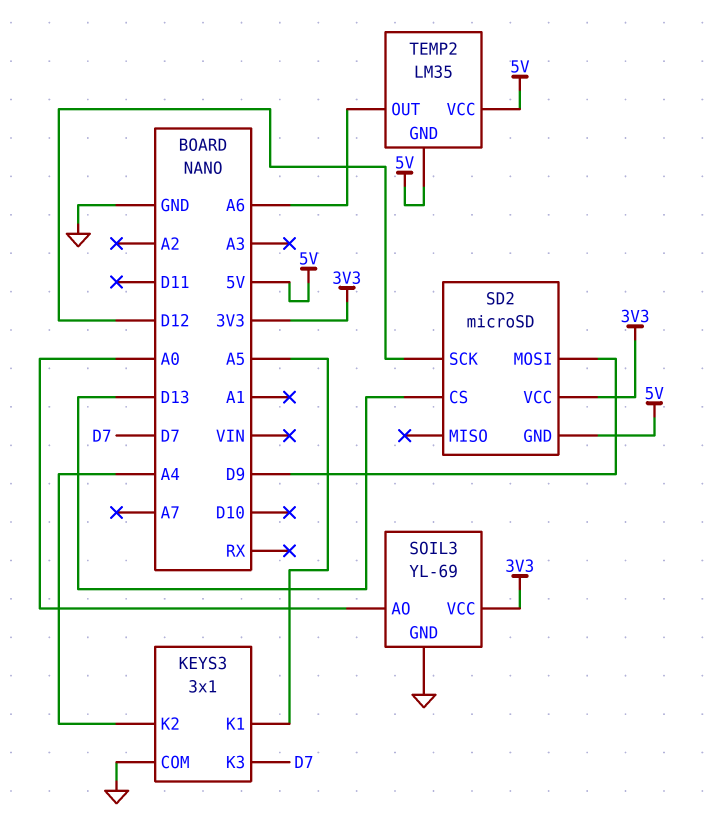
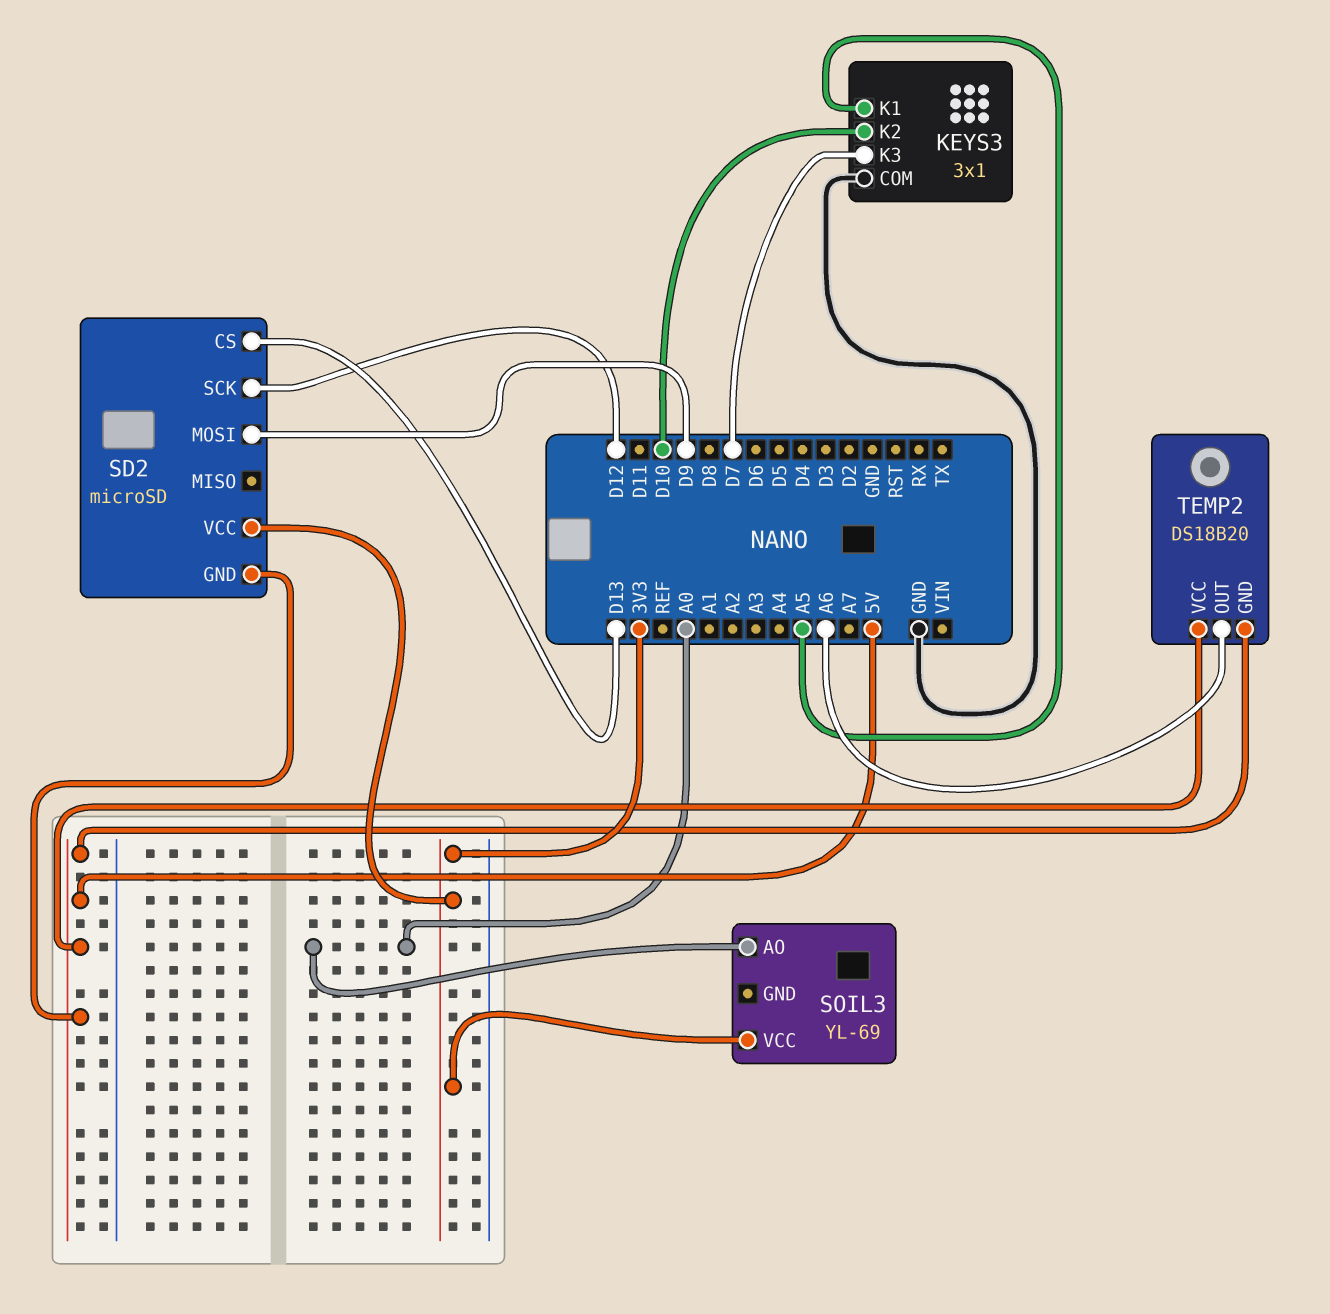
KEYS3 pin K2: A4 -> D10
SOIL3 pin GND: GND -> none
TEMP2: LM35 -> DS18B20

